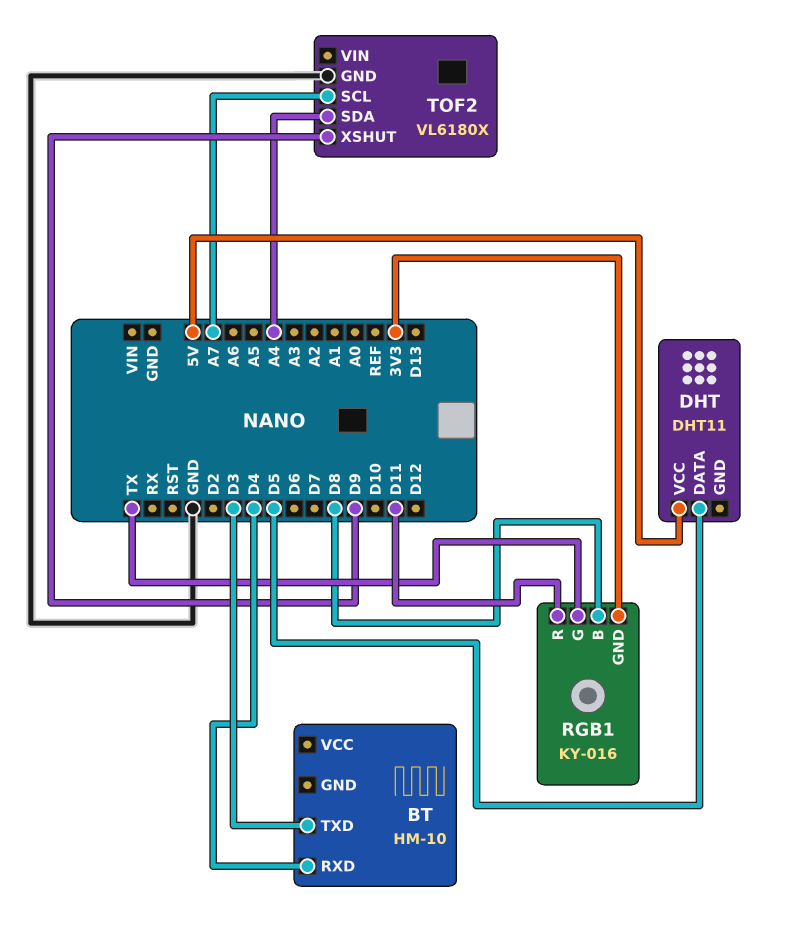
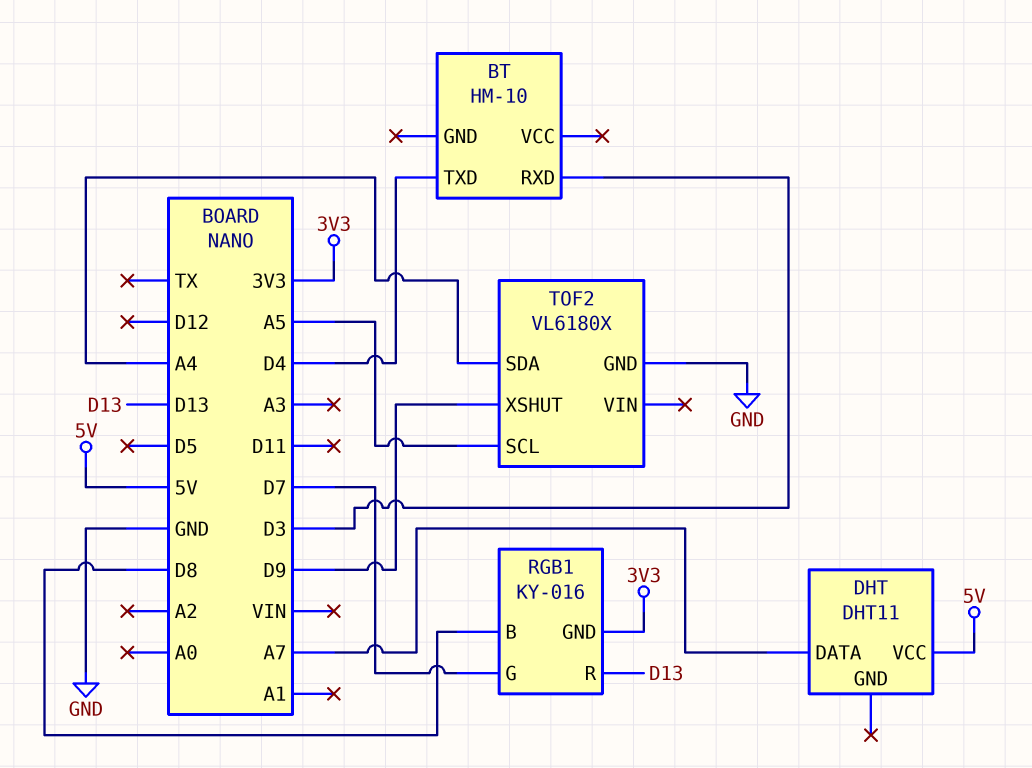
BT pin RXD: D4 -> D3
BT pin TXD: D3 -> D4
DHT pin DATA: D5 -> A7
RGB1 pin G: TX -> D7
RGB1 pin R: D11 -> D13
TOF2 pin SCL: A7 -> A5

